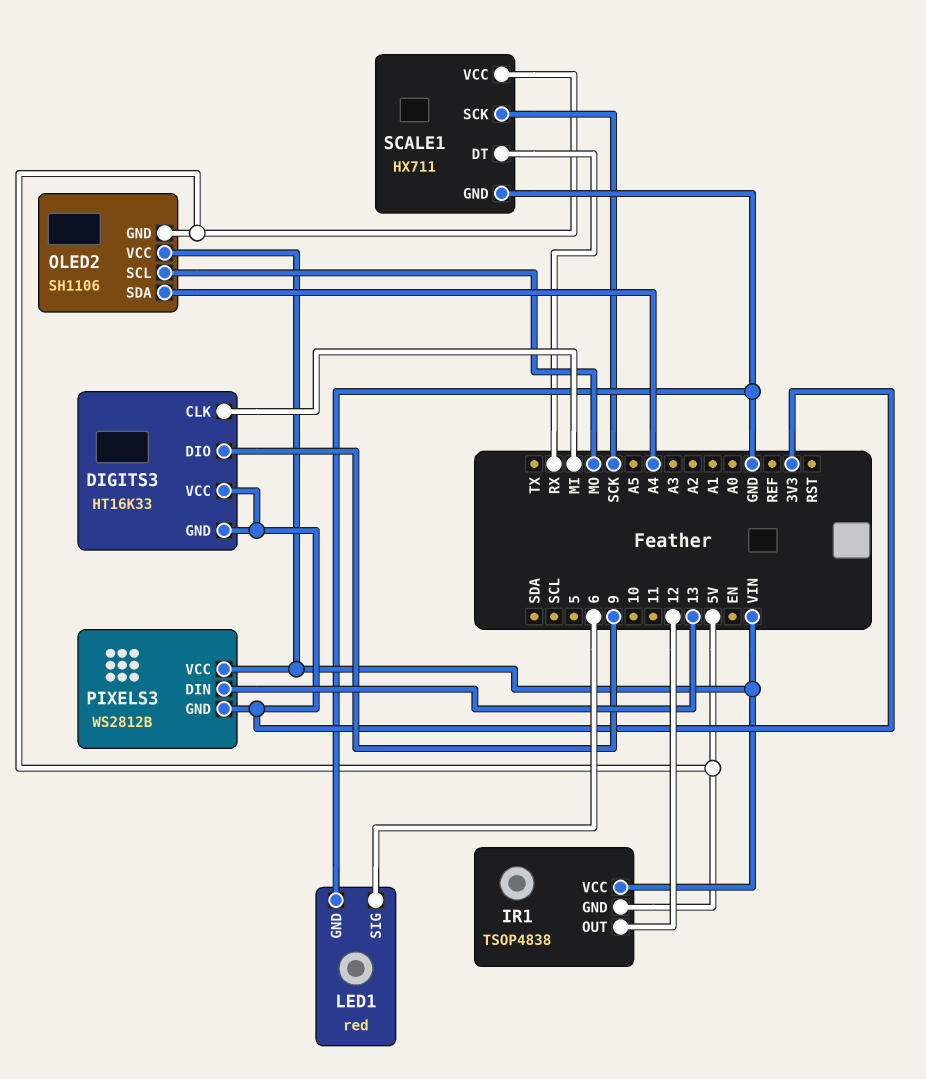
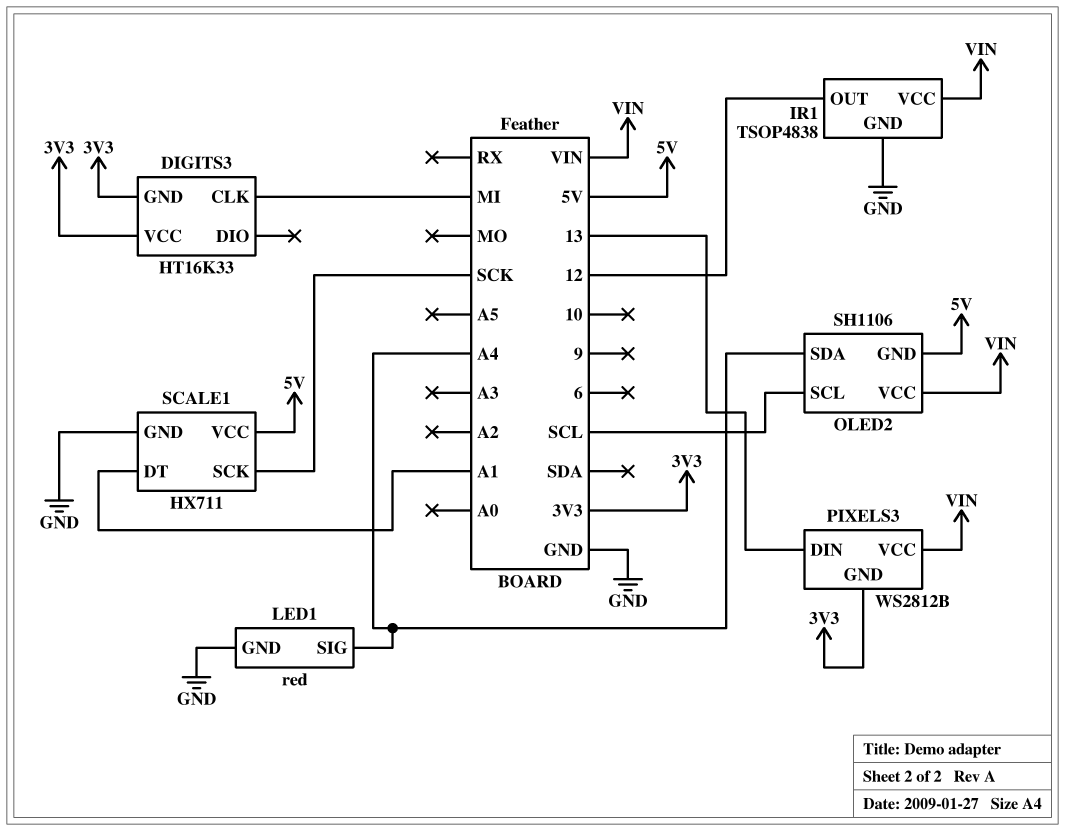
DIGITS3 pin DIO: 9 -> none
IR1 pin GND: 5V -> GND
LED1 pin SIG: 6 -> A4
OLED2 pin SCL: MO -> SCL
SCALE1 pin DT: RX -> A1

